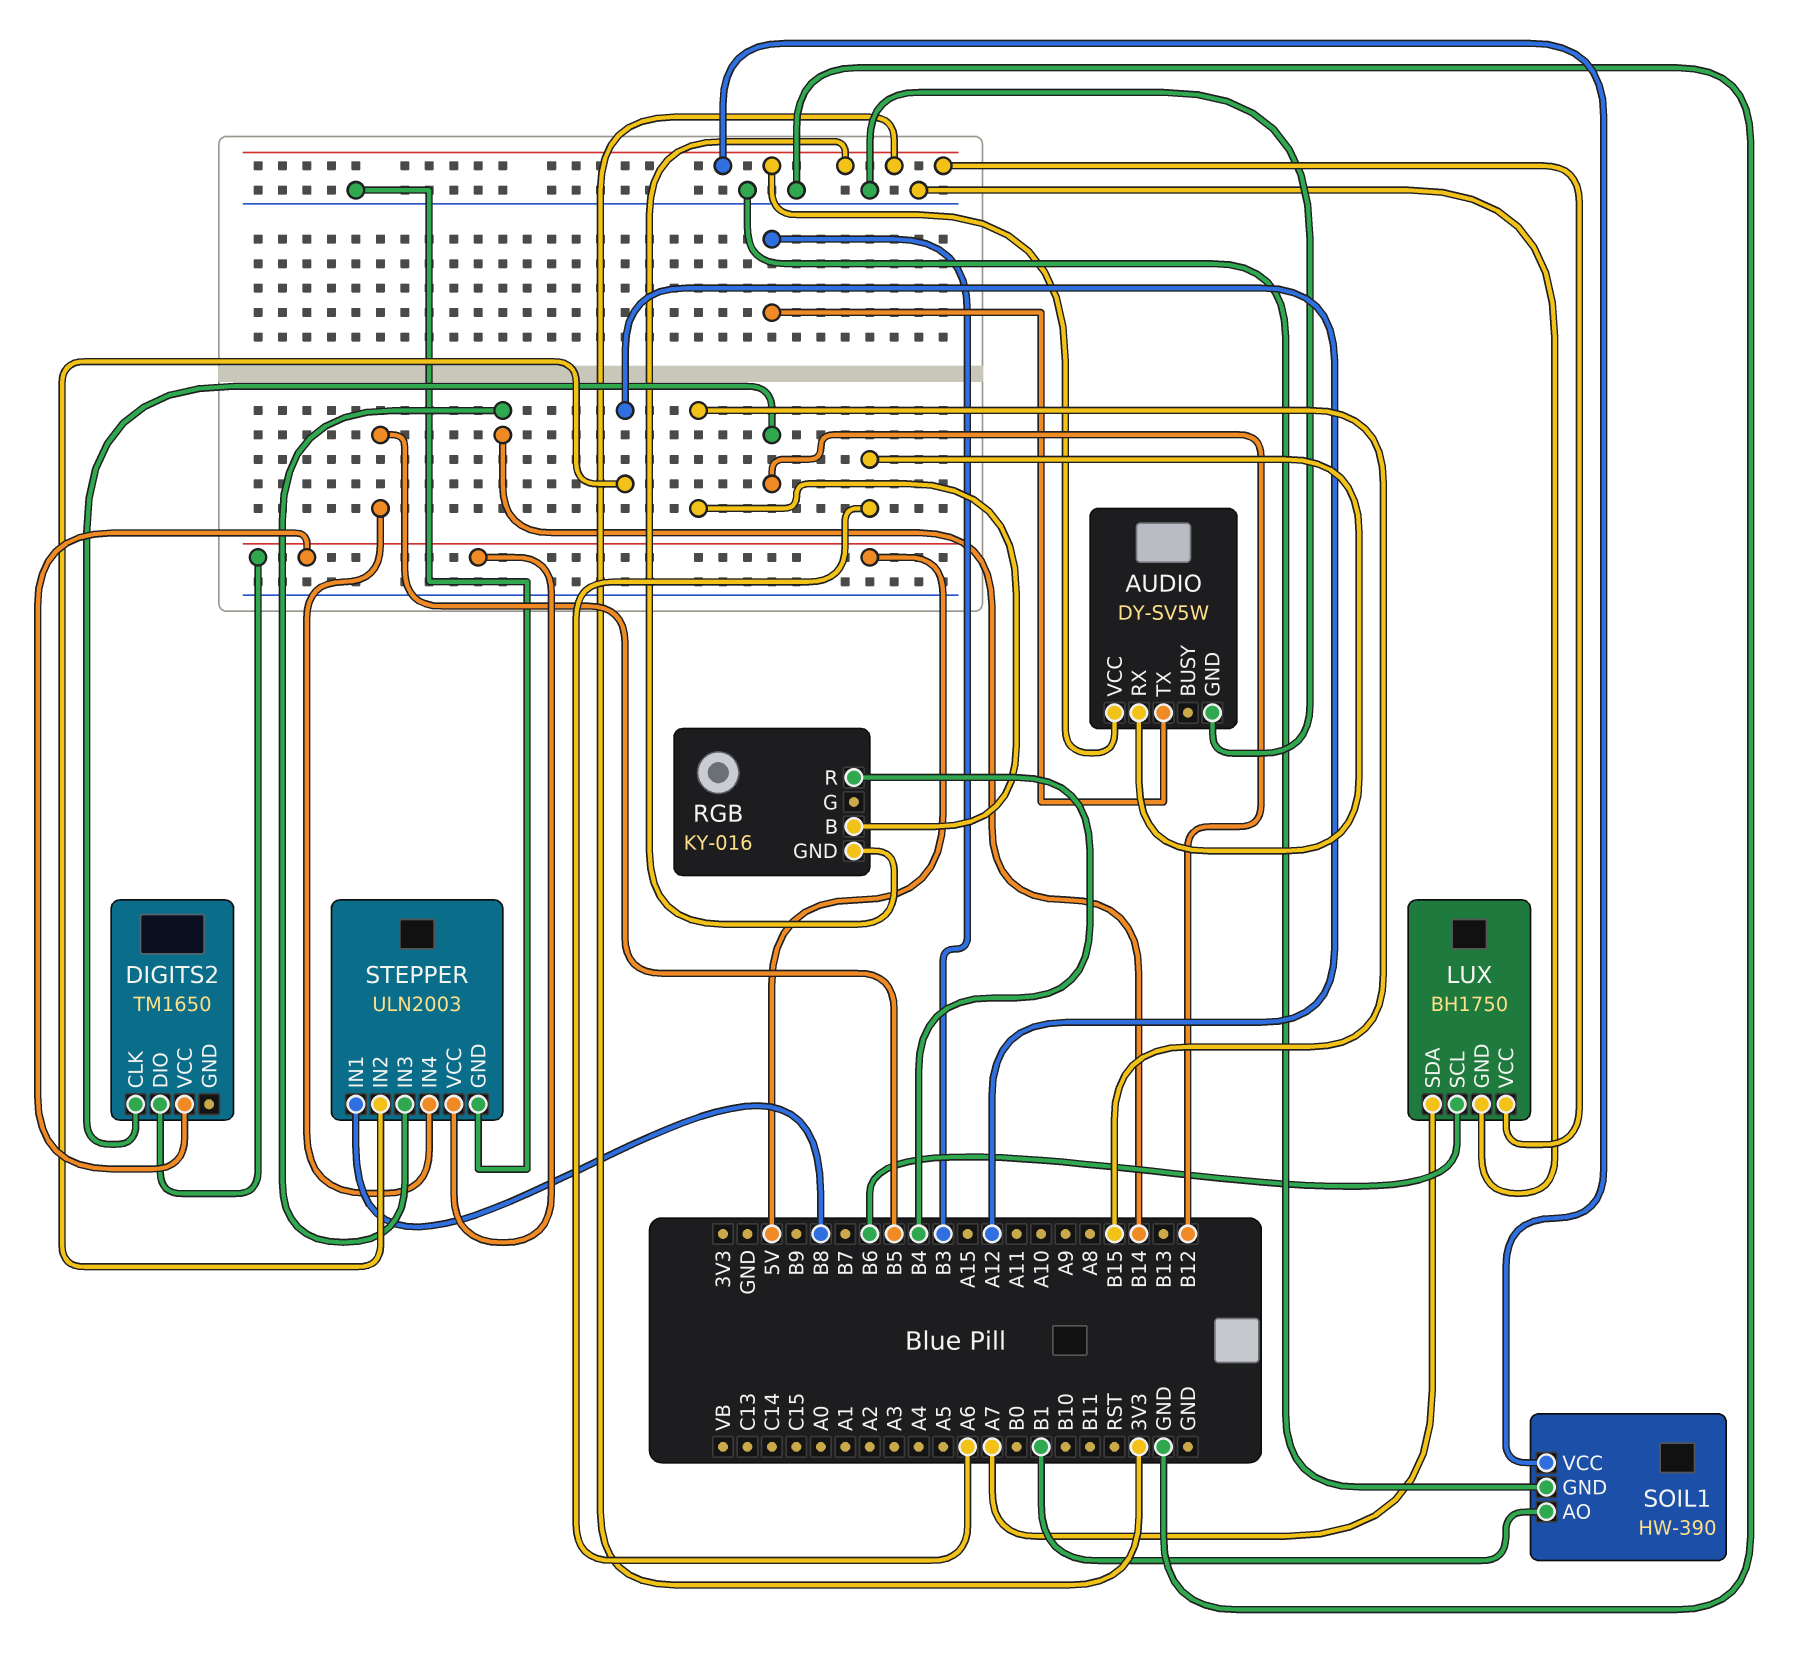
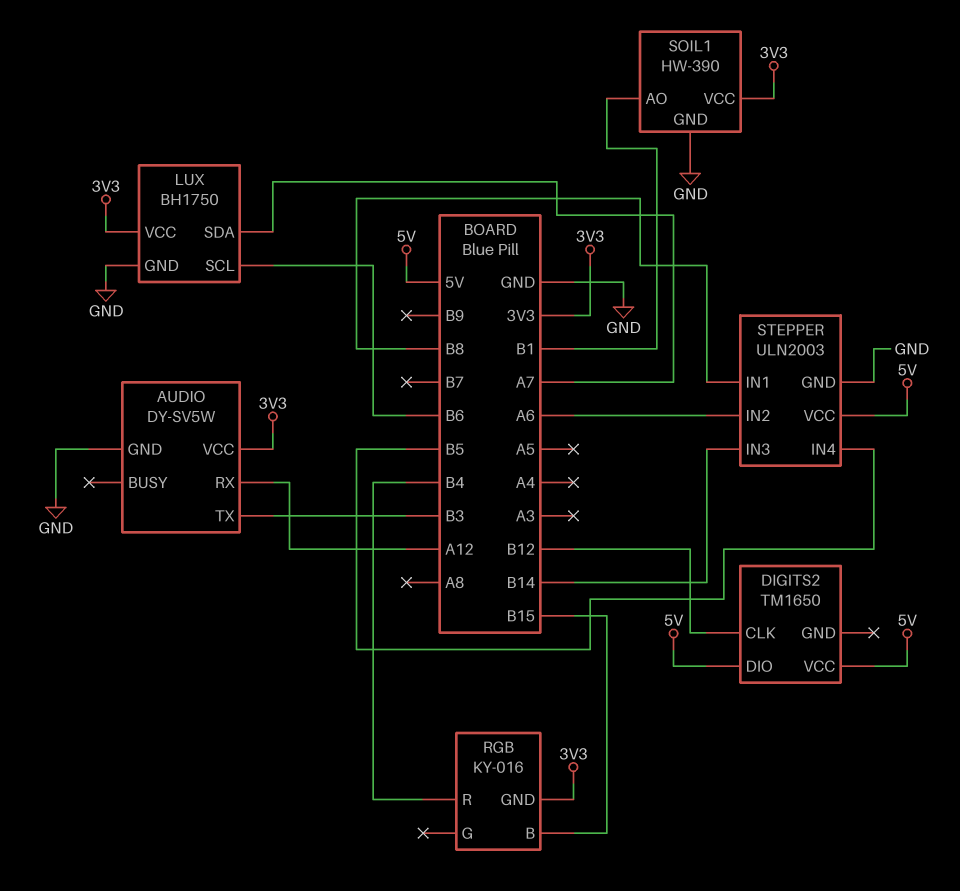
AUDIO pin RX: A6 -> A12
STEPPER pin IN2: A12 -> A6

